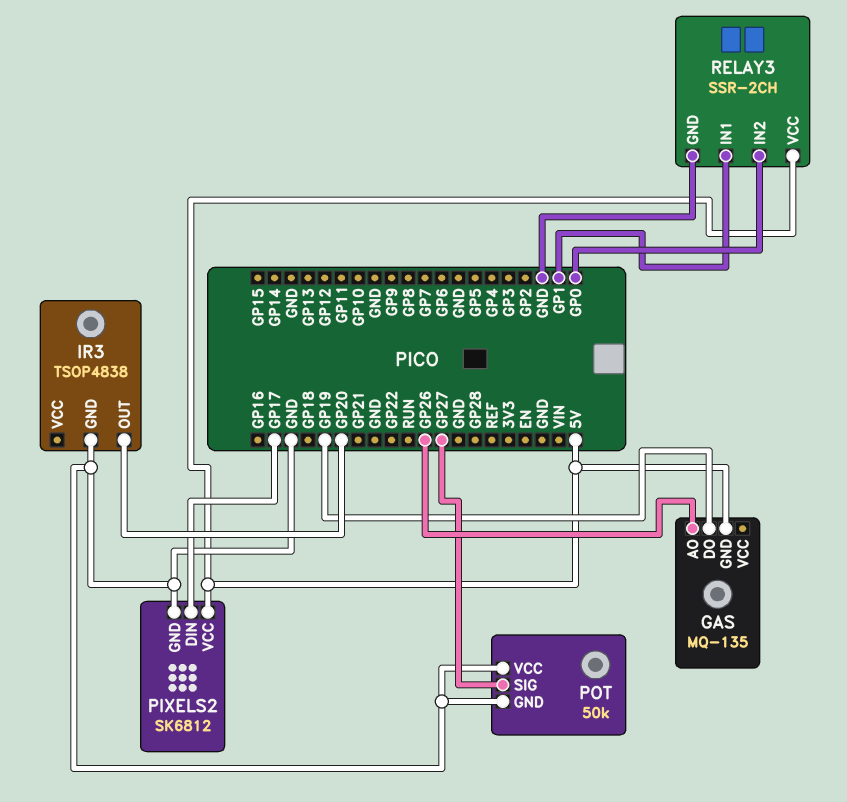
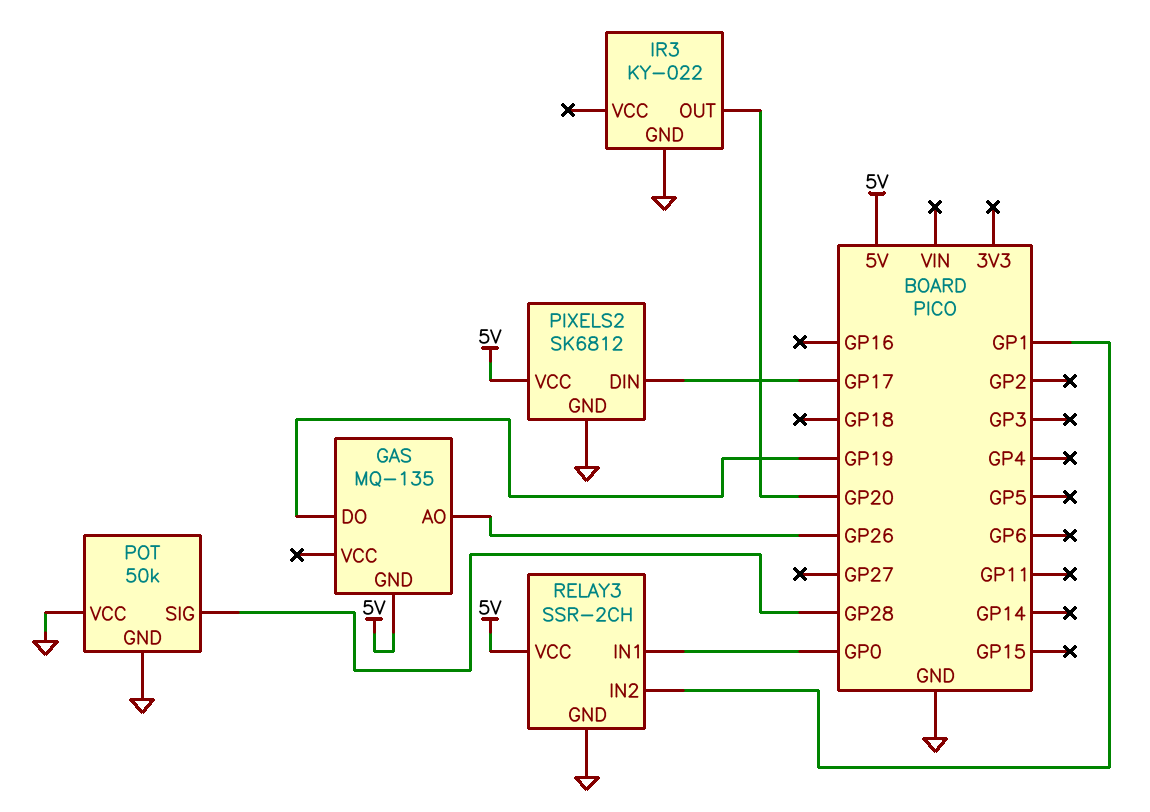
IR3: TSOP4838 -> KY-022
POT pin SIG: GP27 -> GP28
RELAY3 pin IN1: GP1 -> GP0
RELAY3 pin IN2: GP0 -> GP1

